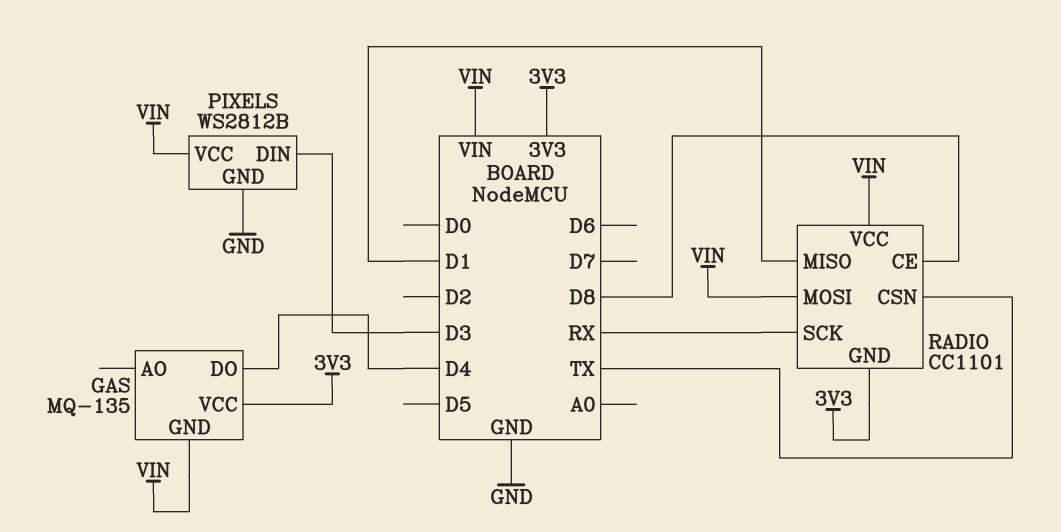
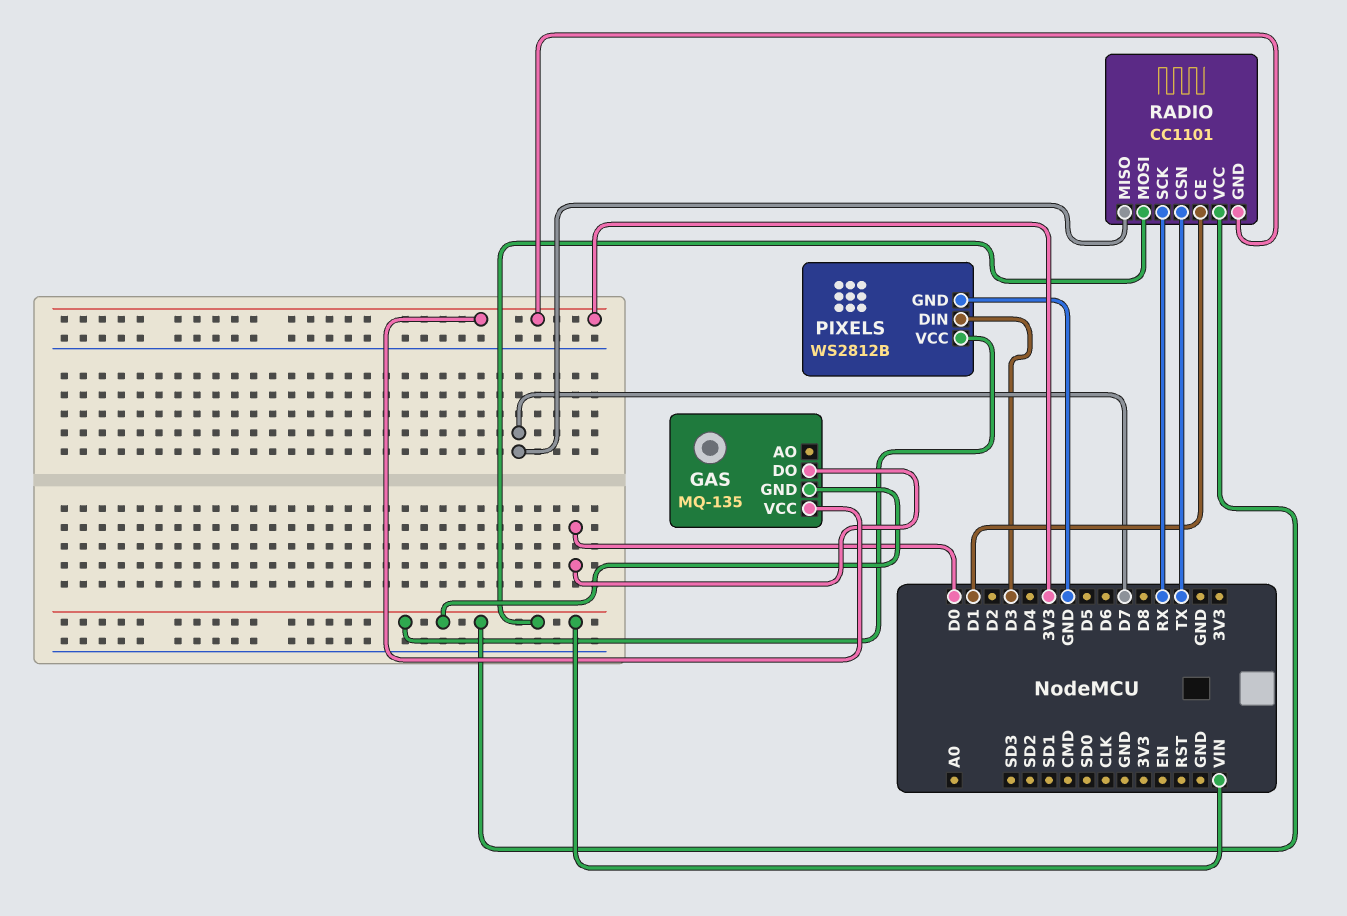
GAS pin DO: D4 -> D0
RADIO pin CE: D8 -> D1
RADIO pin MISO: D1 -> D7

